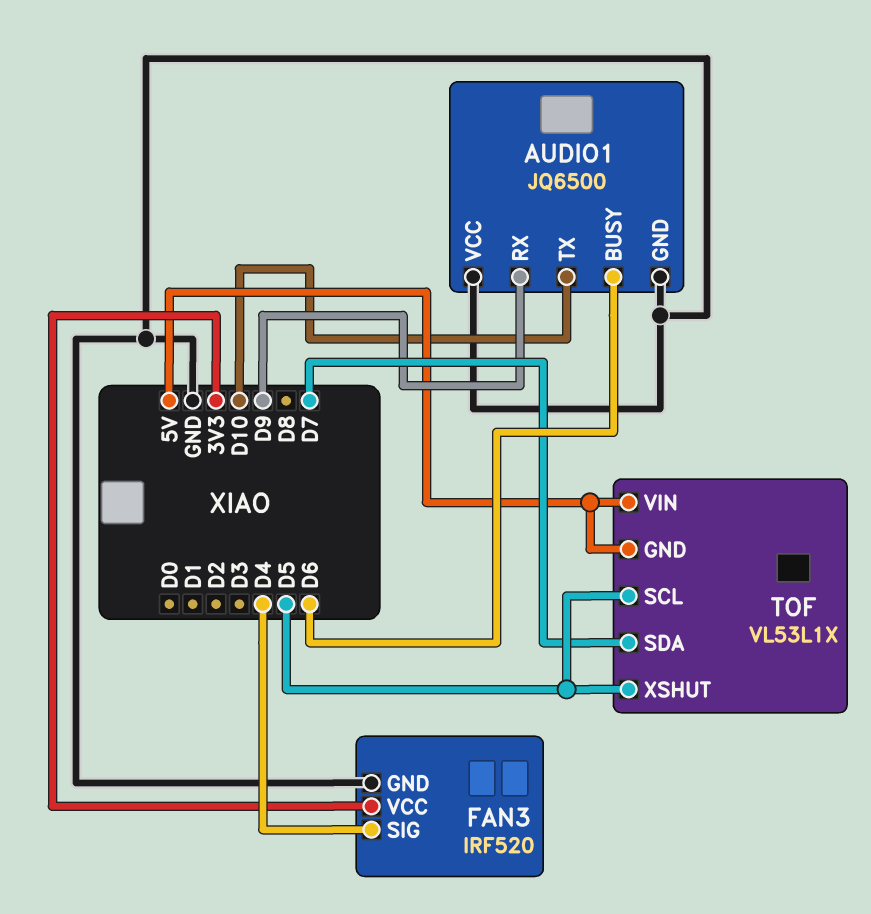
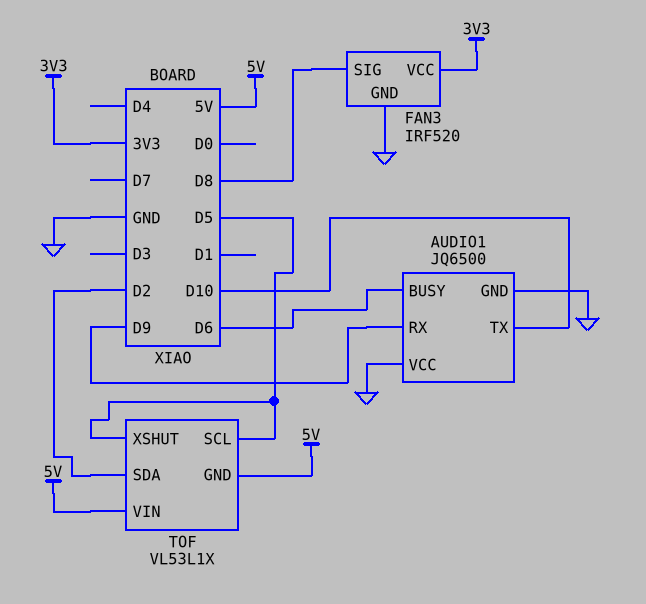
FAN3 pin SIG: D4 -> D8
TOF pin SDA: D7 -> D2

